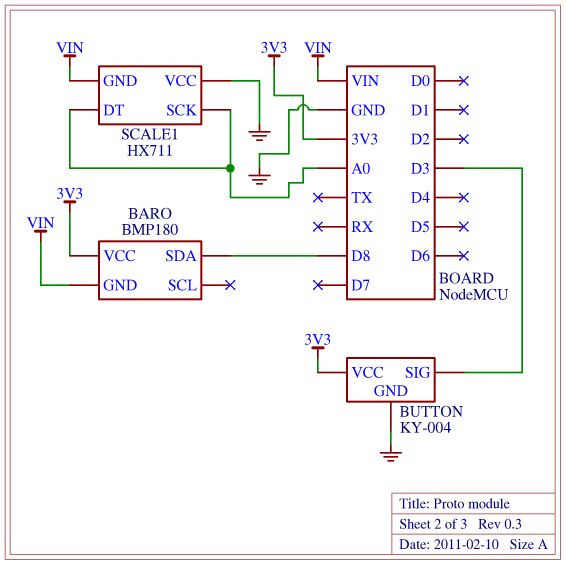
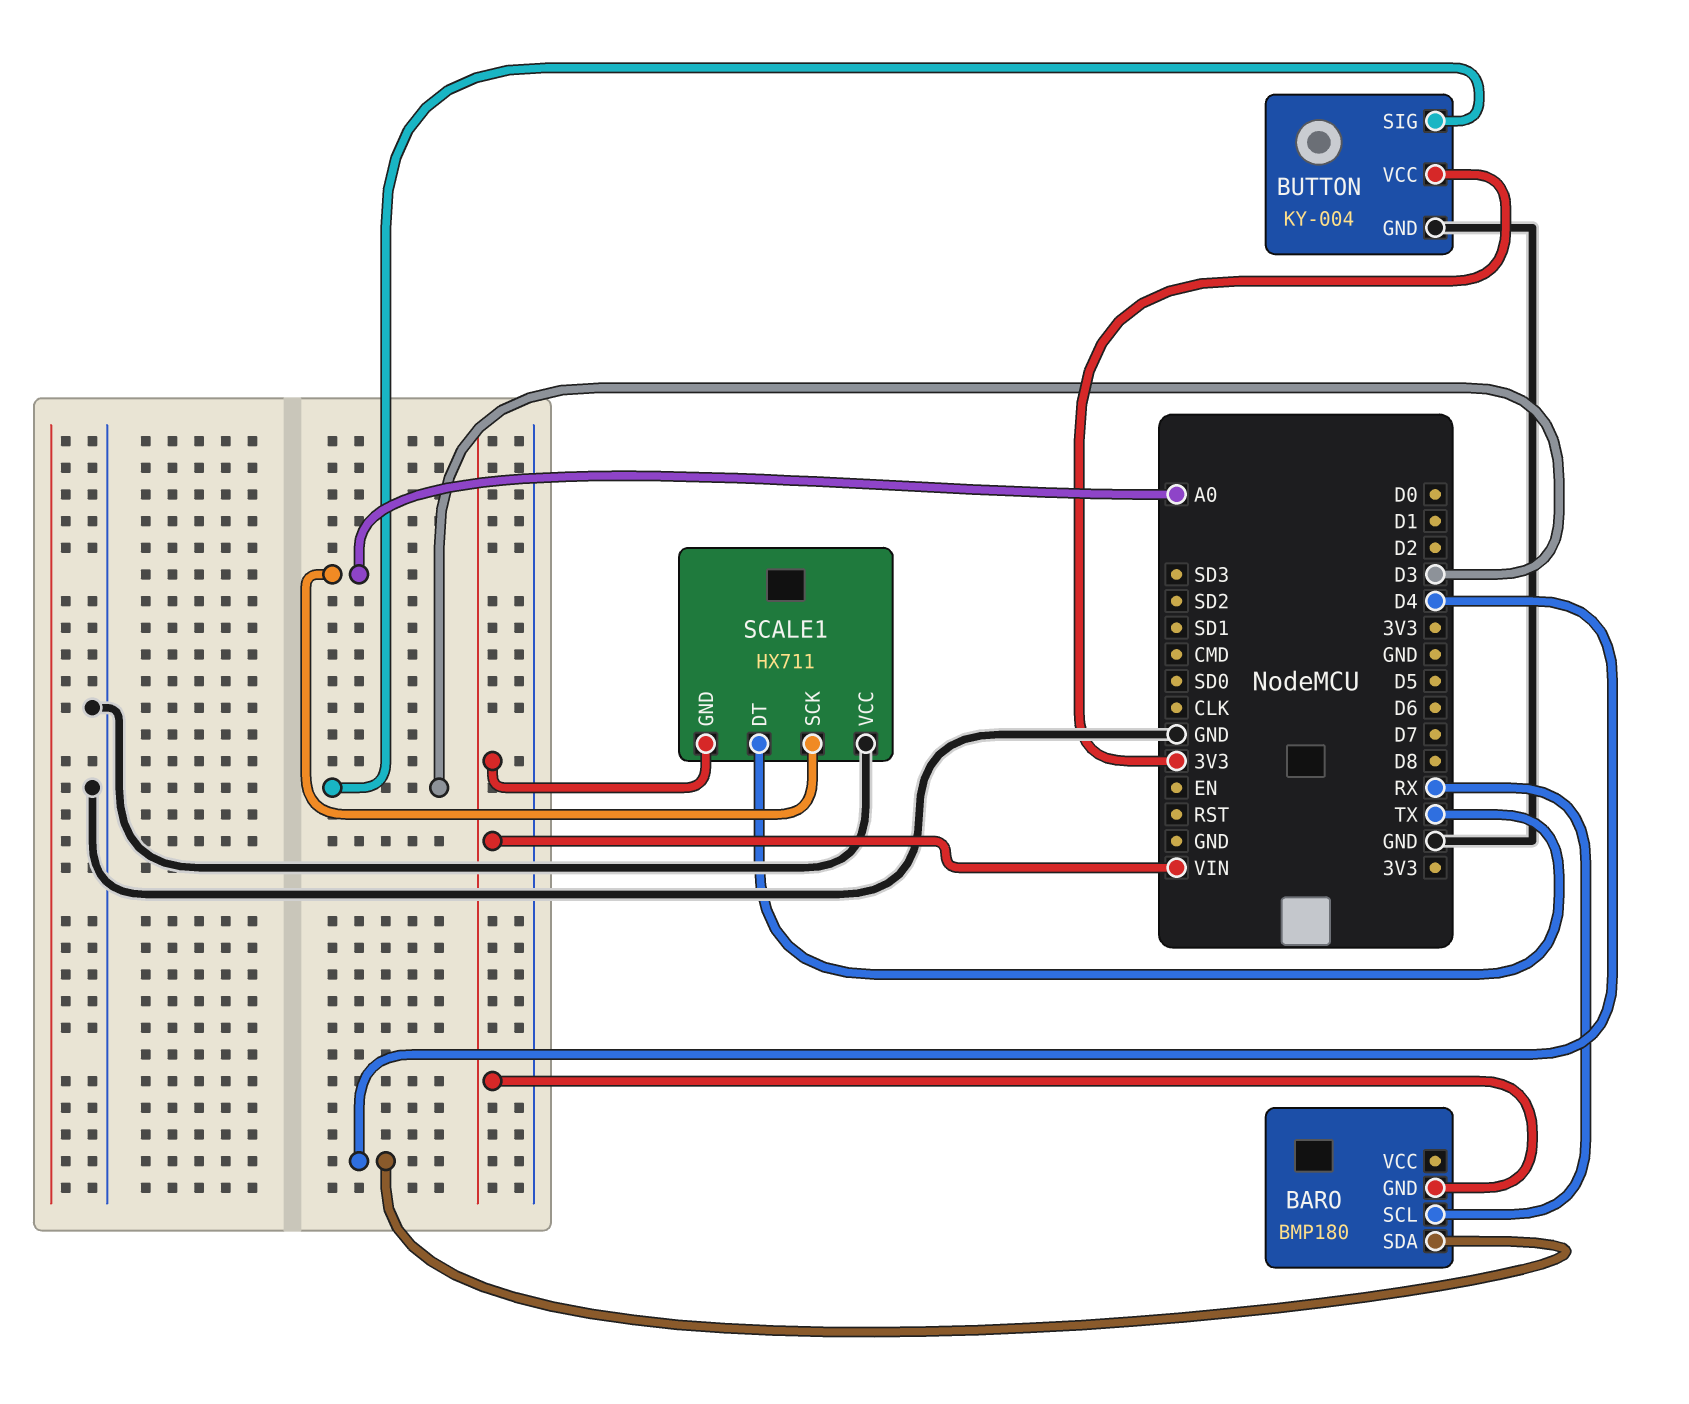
BARO pin SCL: none -> RX
BARO pin SDA: D8 -> D4
BARO pin VCC: 3V3 -> none
SCALE1 pin DT: A0 -> TX

